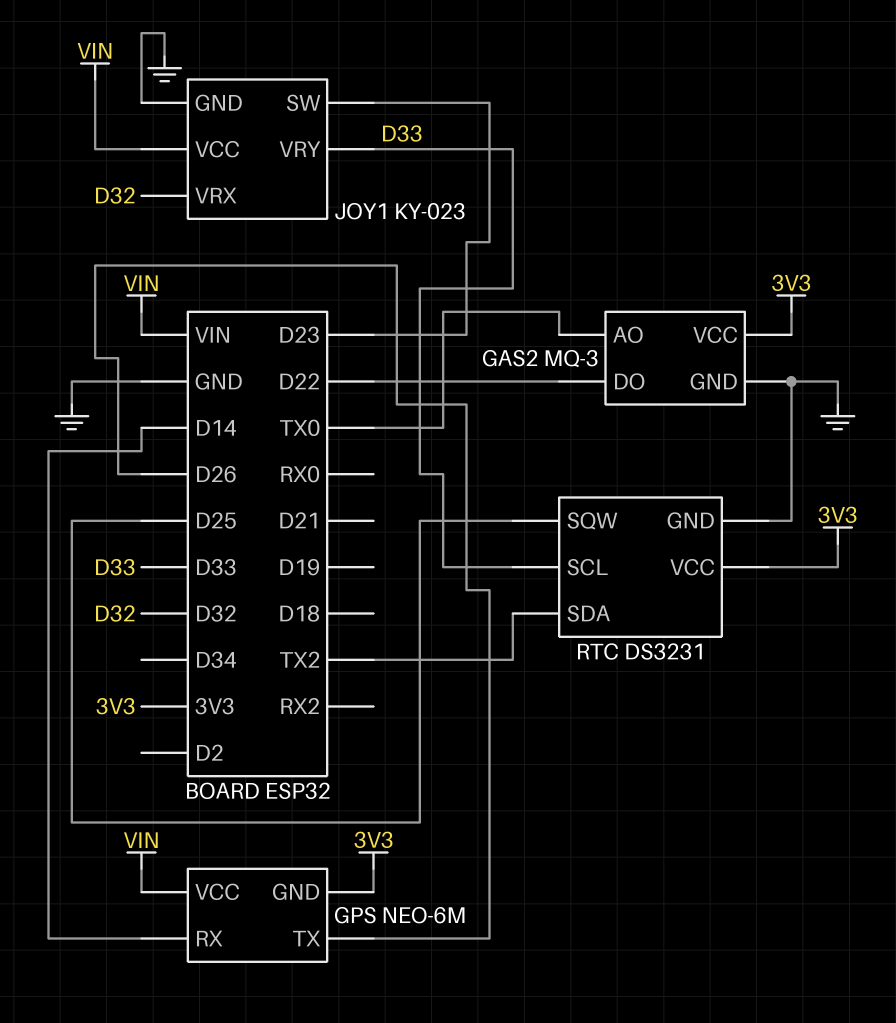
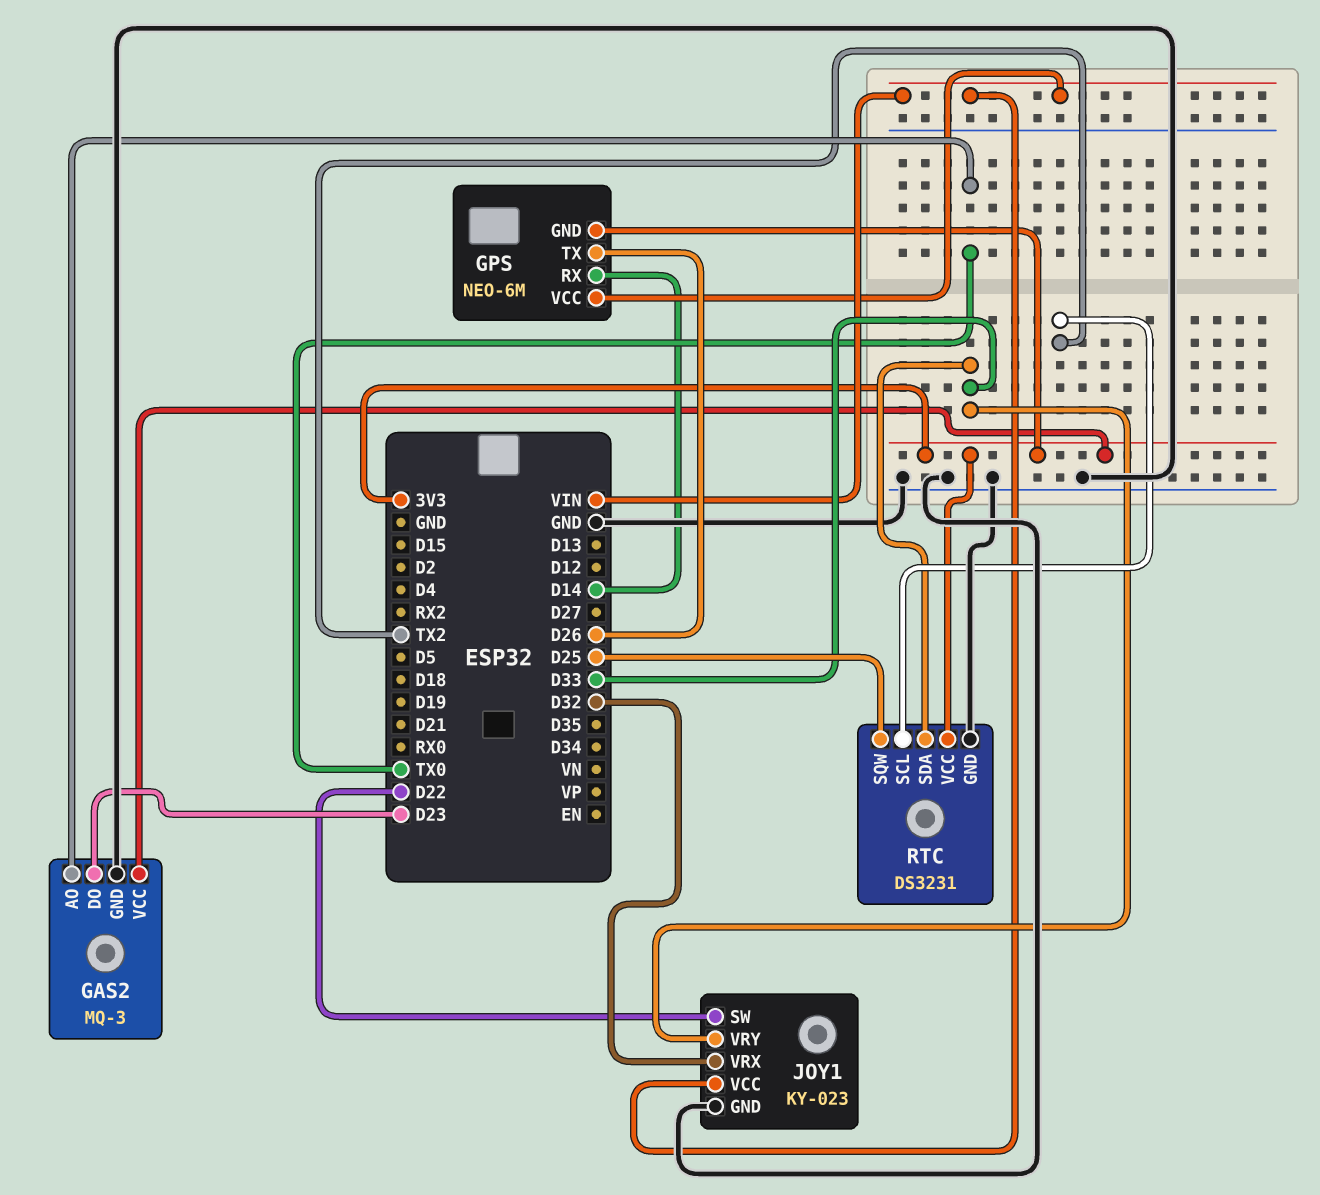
GAS2 pin DO: D22 -> D23
JOY1 pin SW: D23 -> D22
RTC pin SCL: D33 -> TX2
RTC pin SDA: TX2 -> D33

